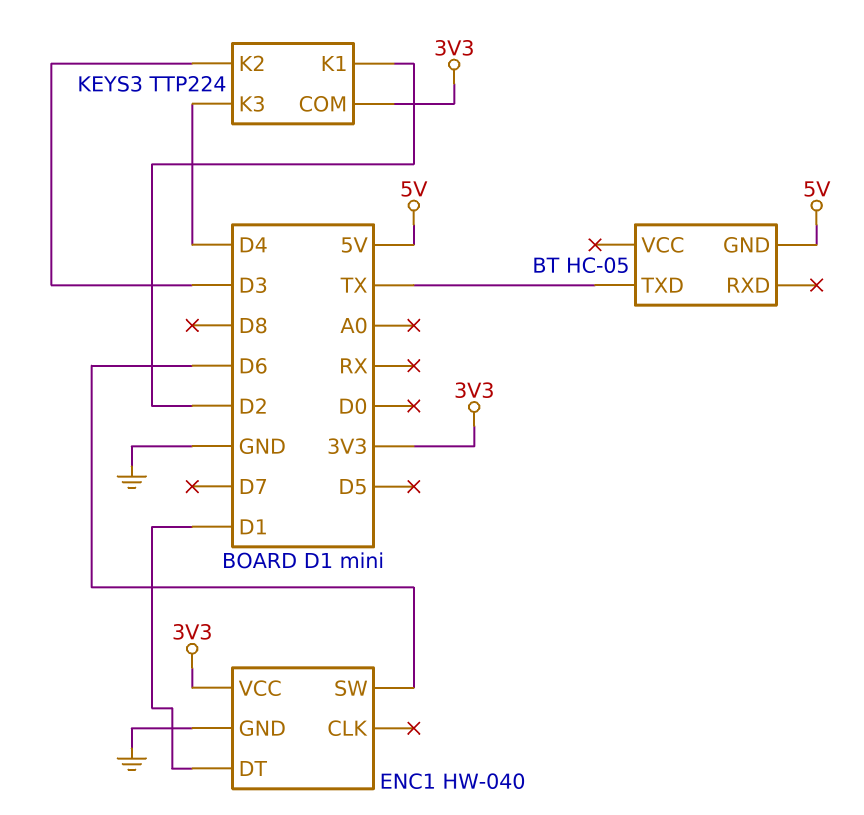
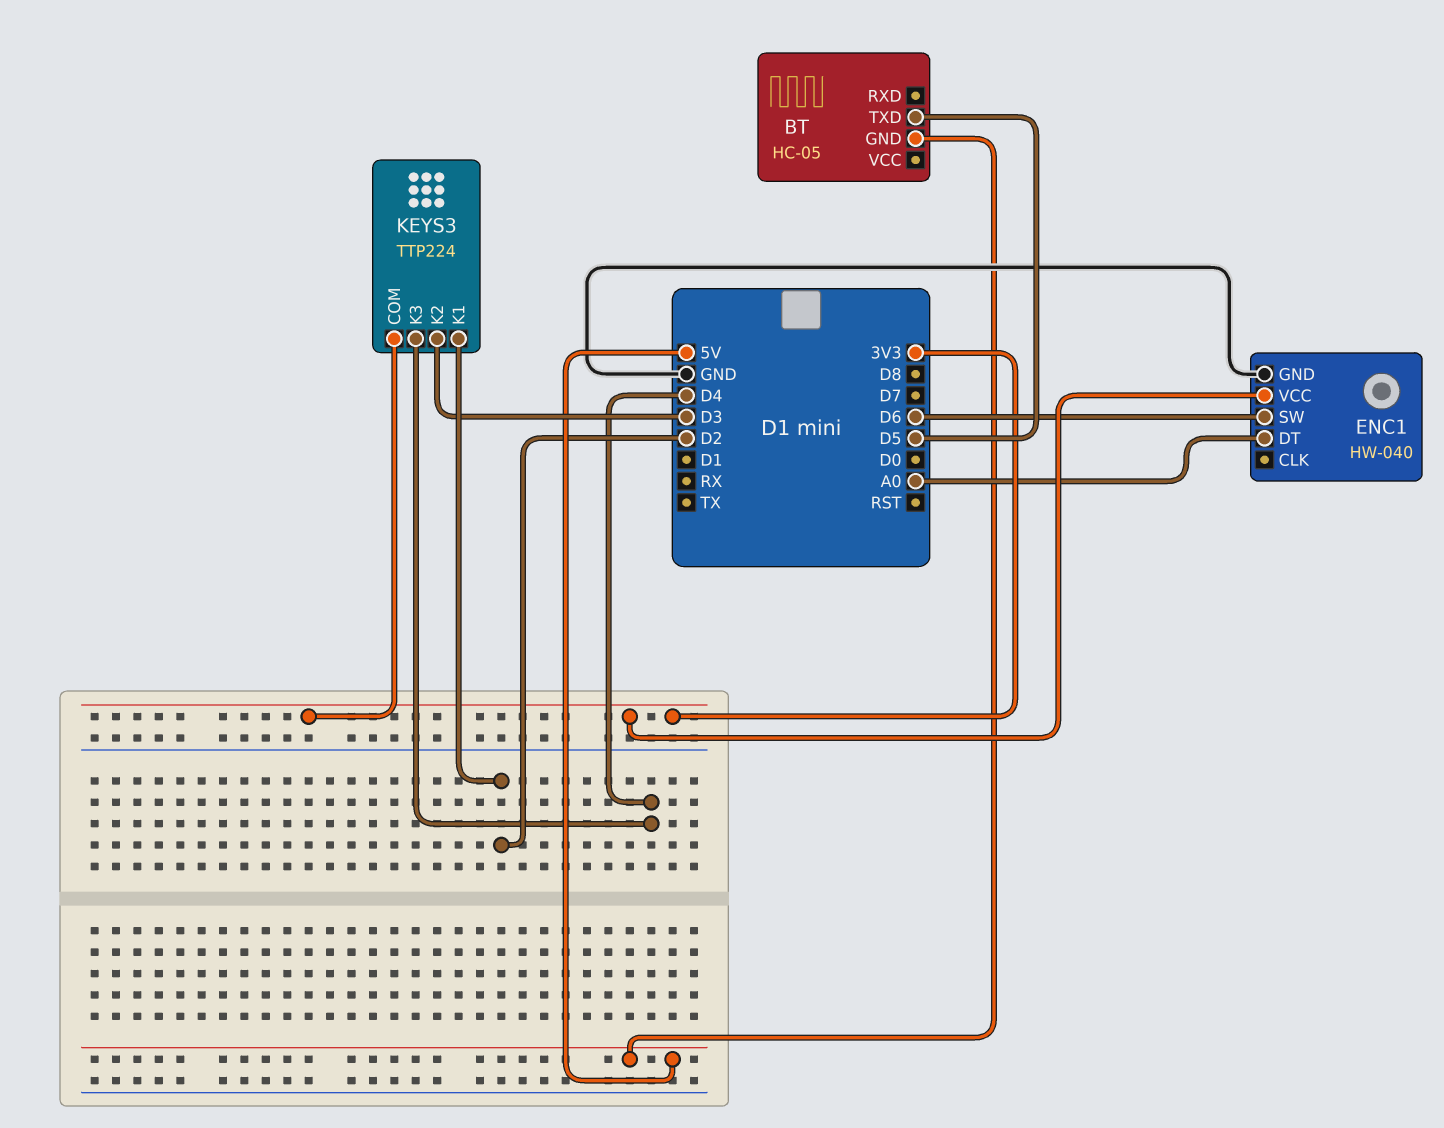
BT pin TXD: TX -> D5
ENC1 pin DT: D1 -> A0

